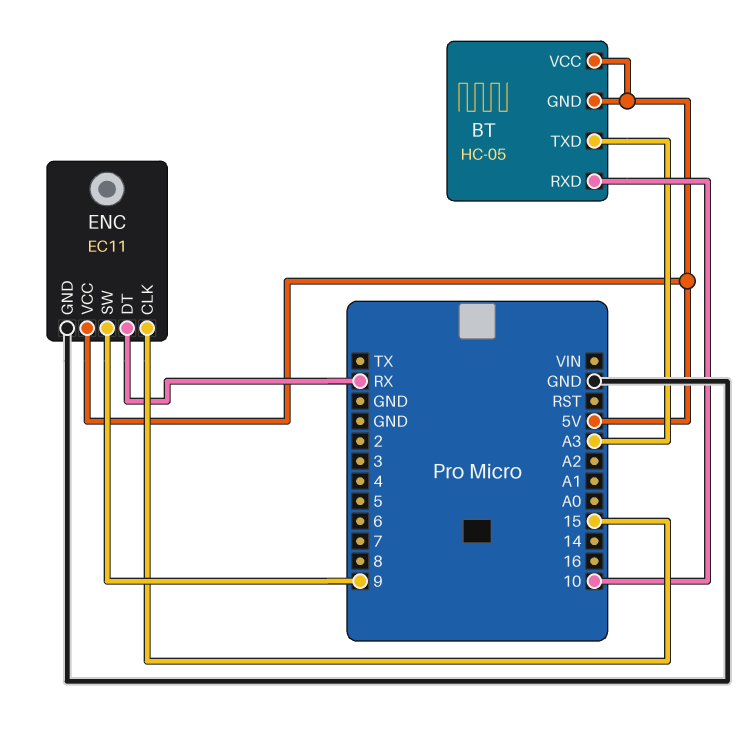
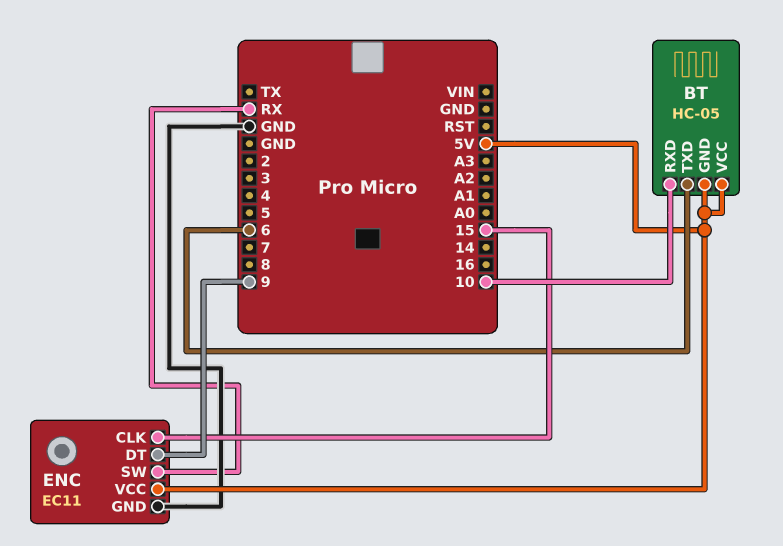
BT pin TXD: A3 -> 6
ENC pin DT: RX -> 9
ENC pin SW: 9 -> RX

